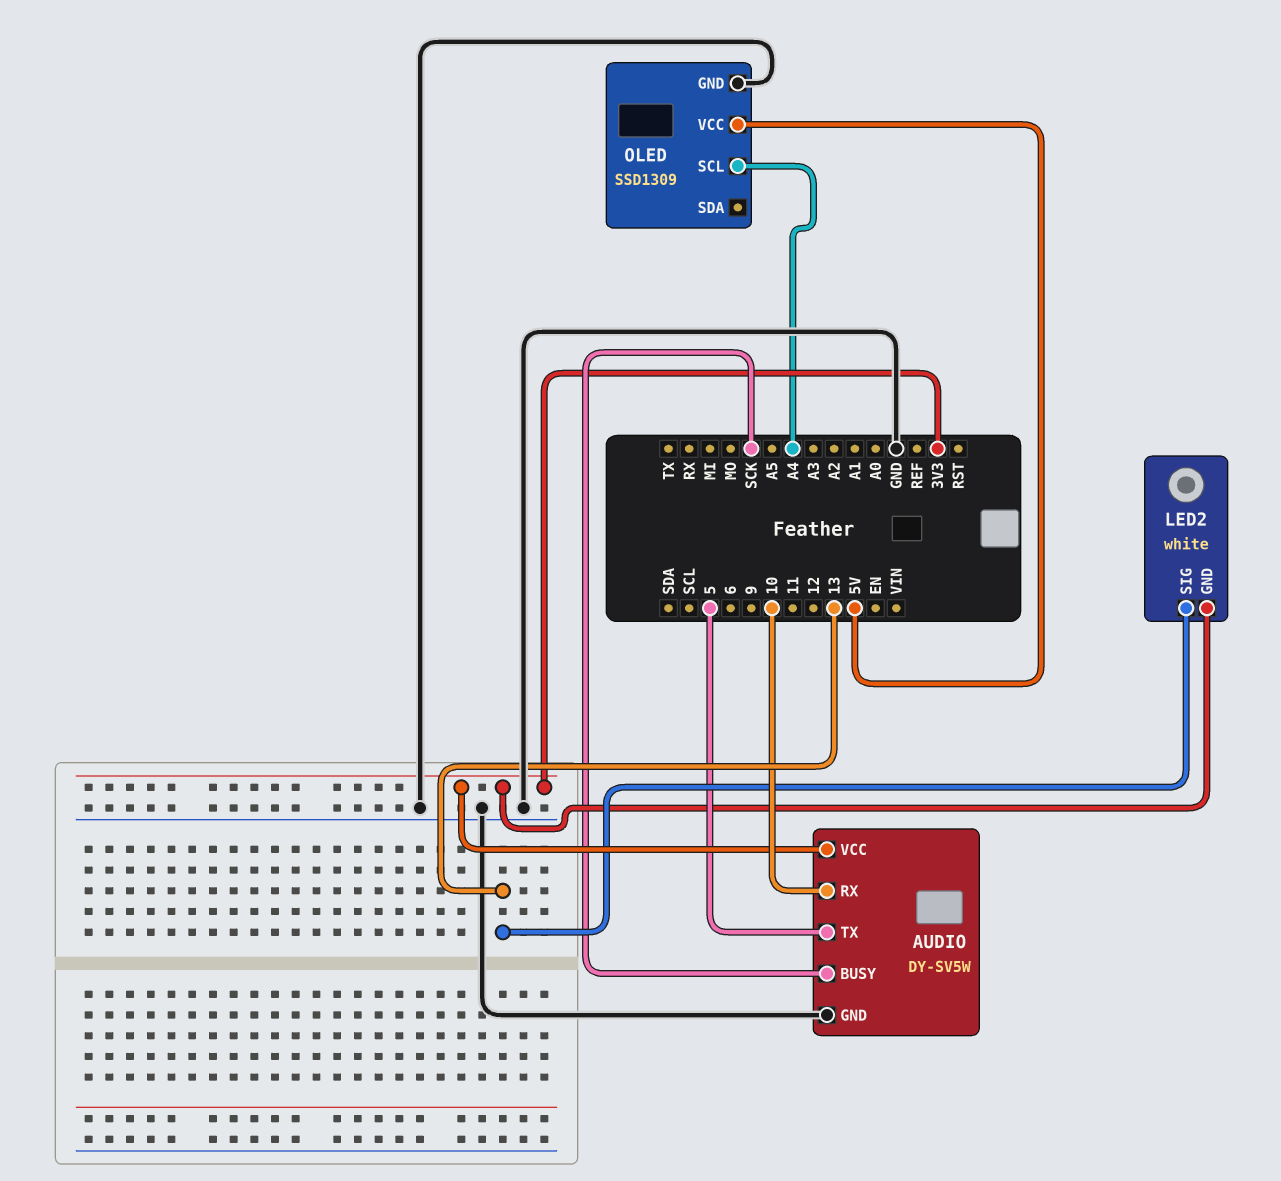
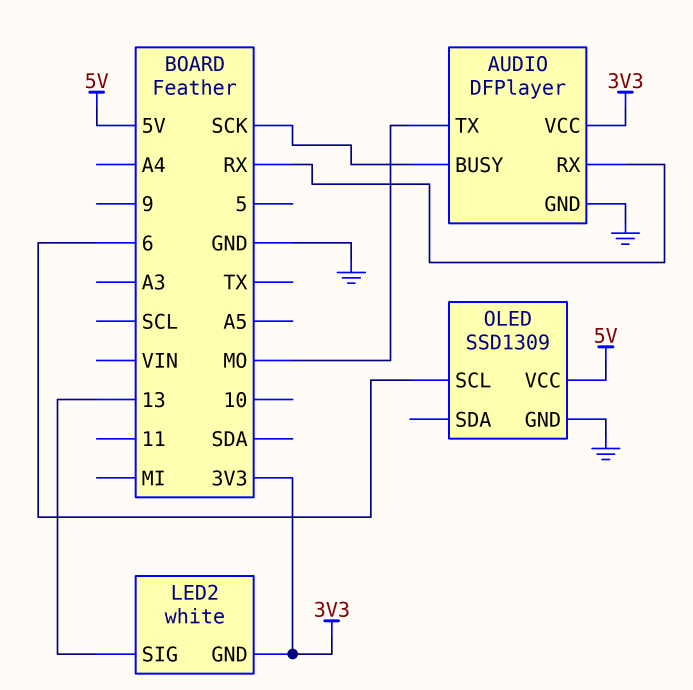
AUDIO: DY-SV5W -> DFPlayer
AUDIO pin RX: 10 -> RX
AUDIO pin TX: 5 -> MO
OLED pin SCL: A4 -> 6

